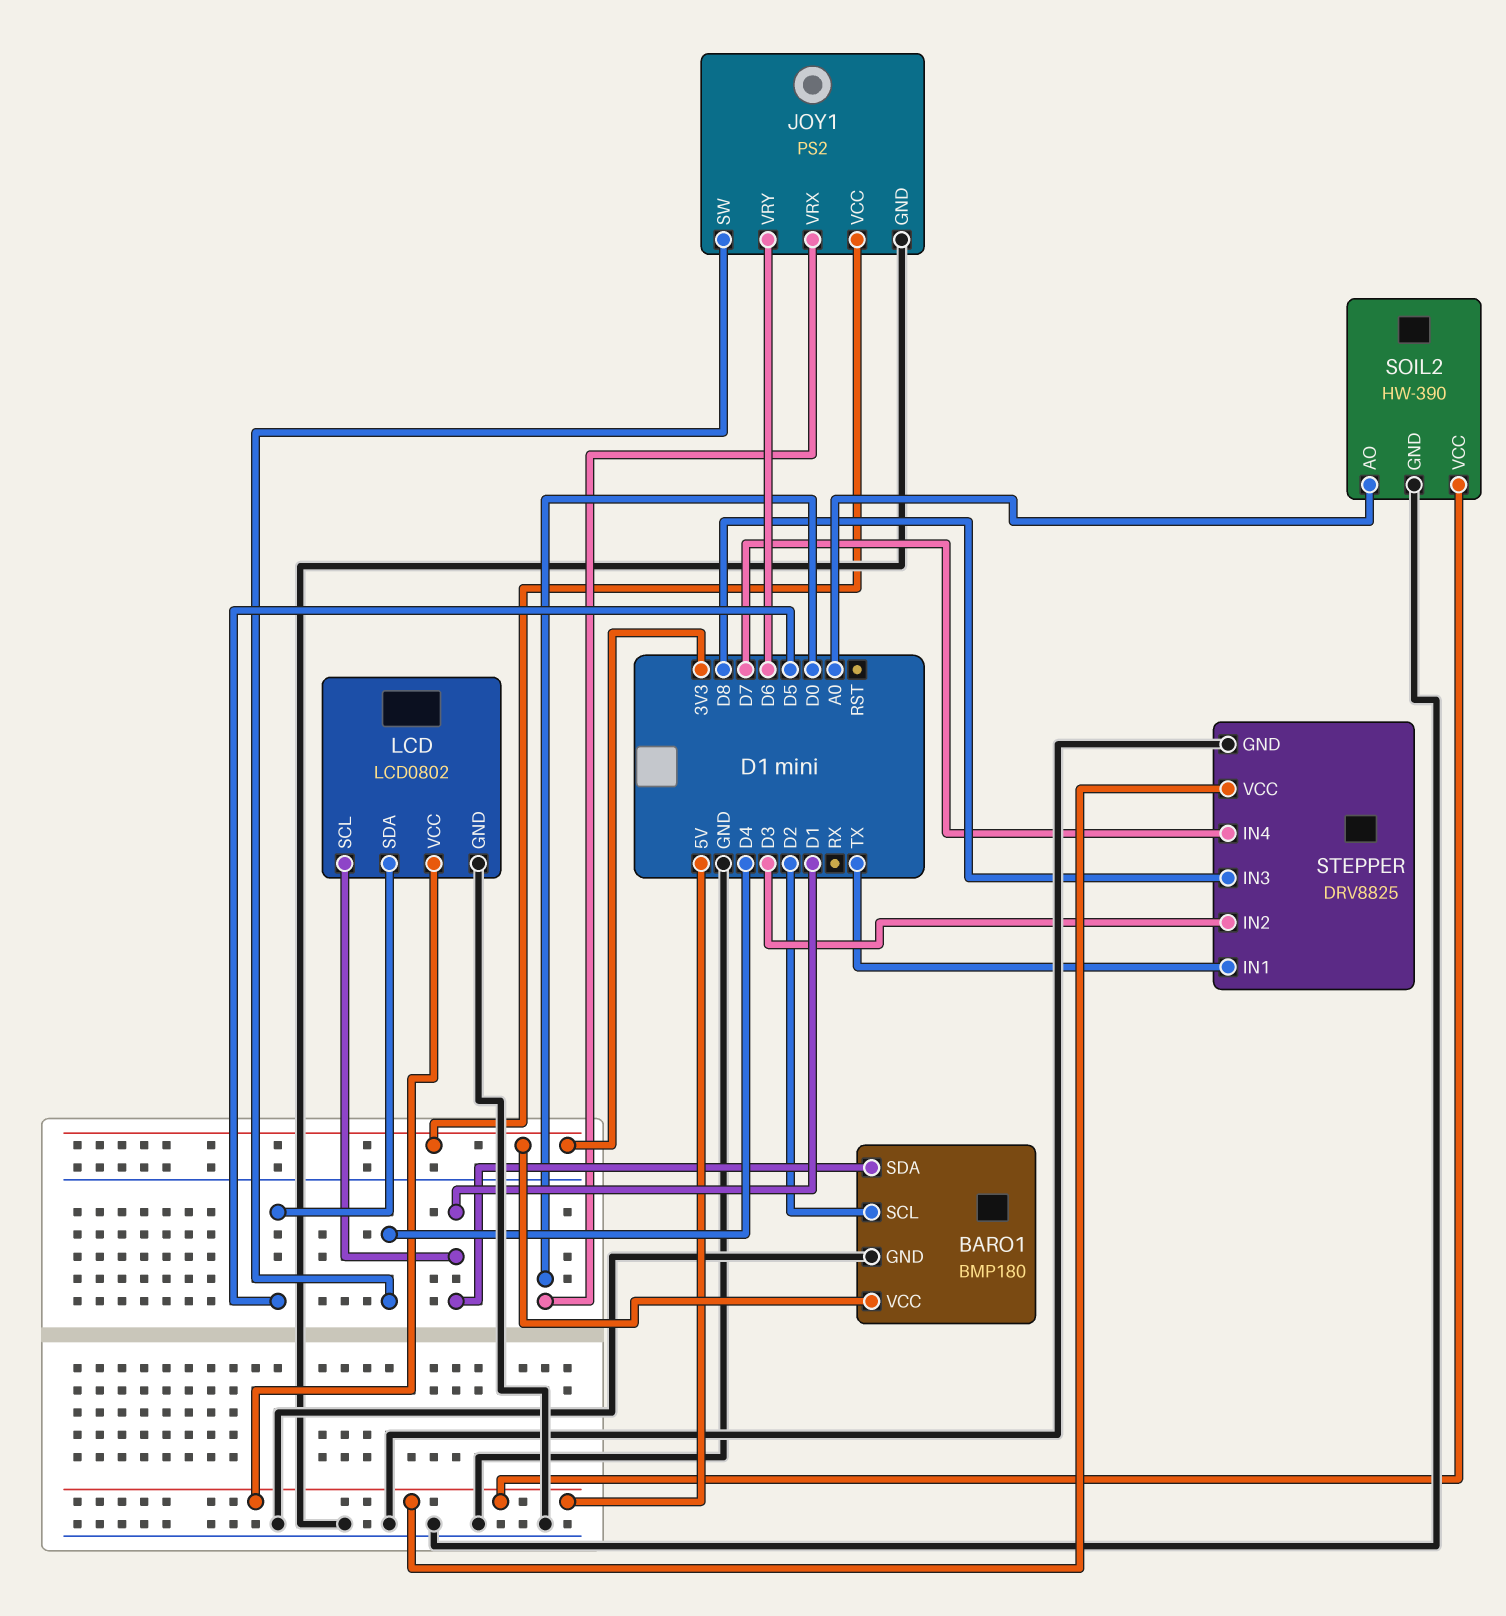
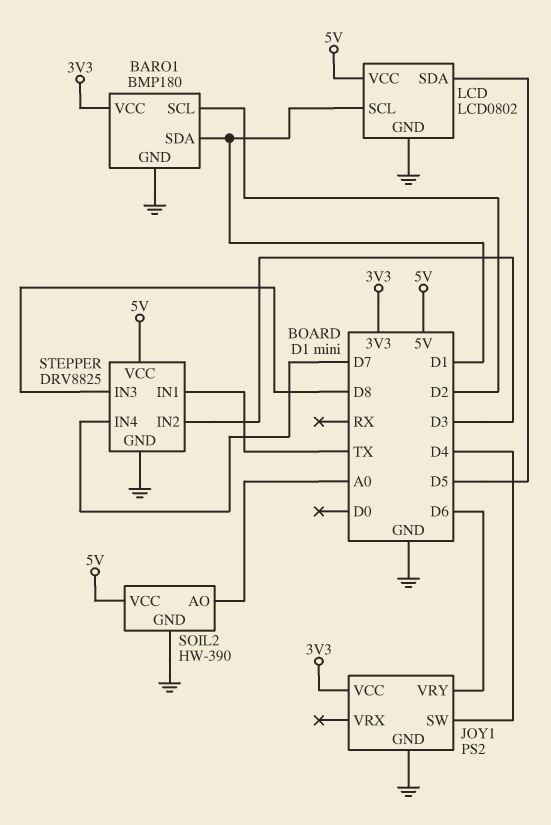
JOY1 pin VRX: D0 -> none

